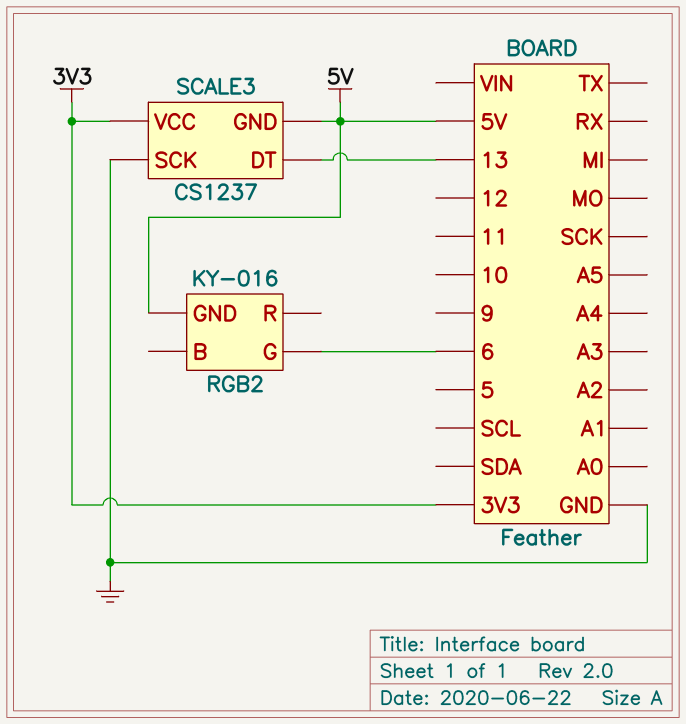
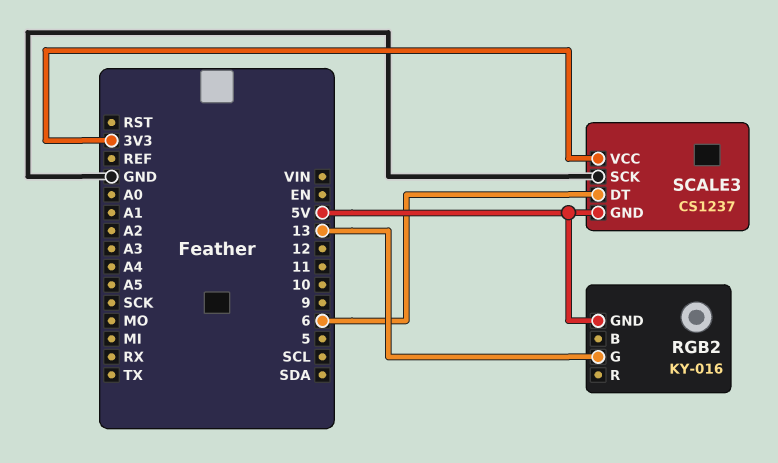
RGB2 pin G: 6 -> 13
SCALE3 pin DT: 13 -> 6

